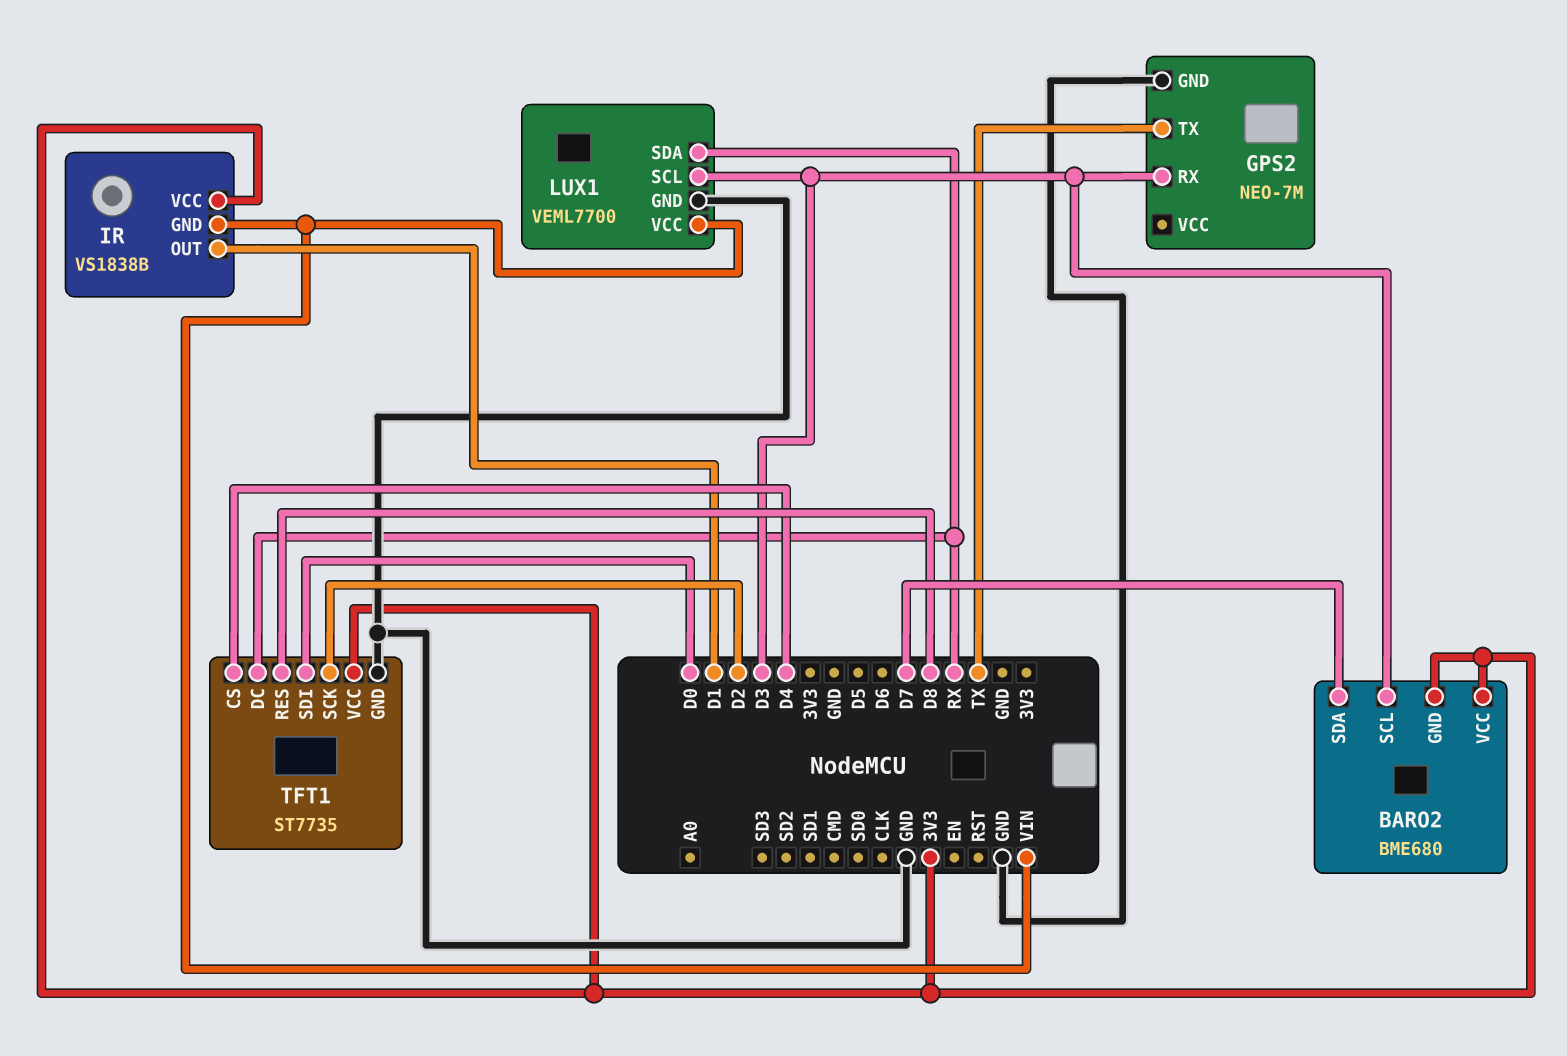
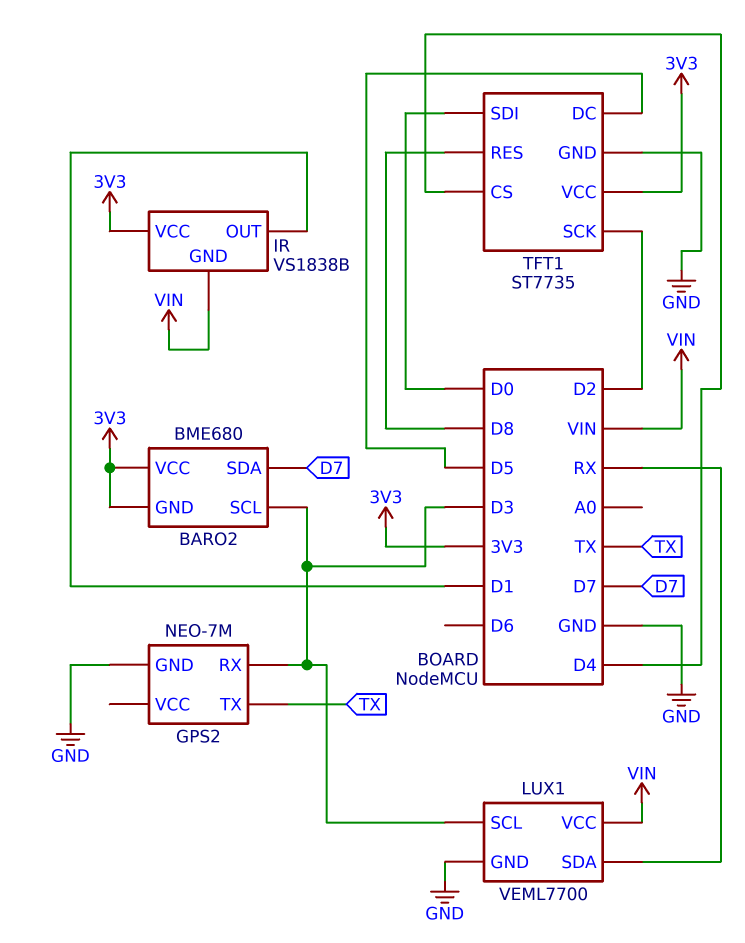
TFT1 pin DC: RX -> D5

